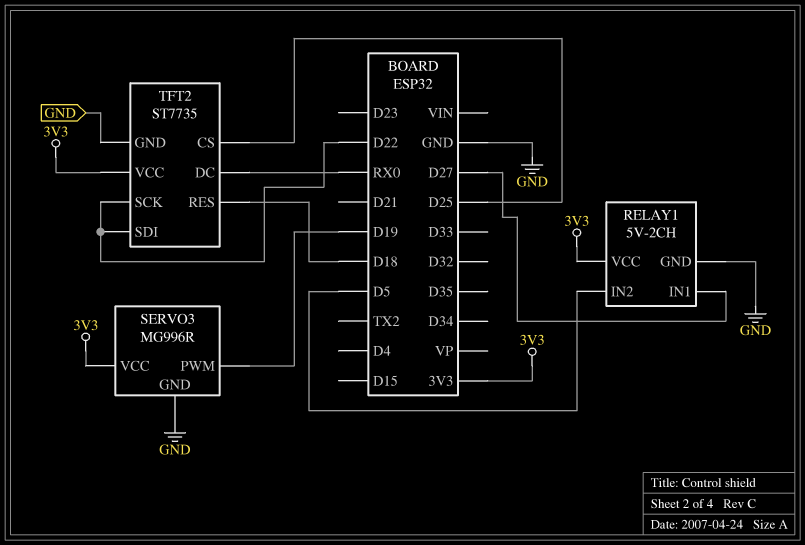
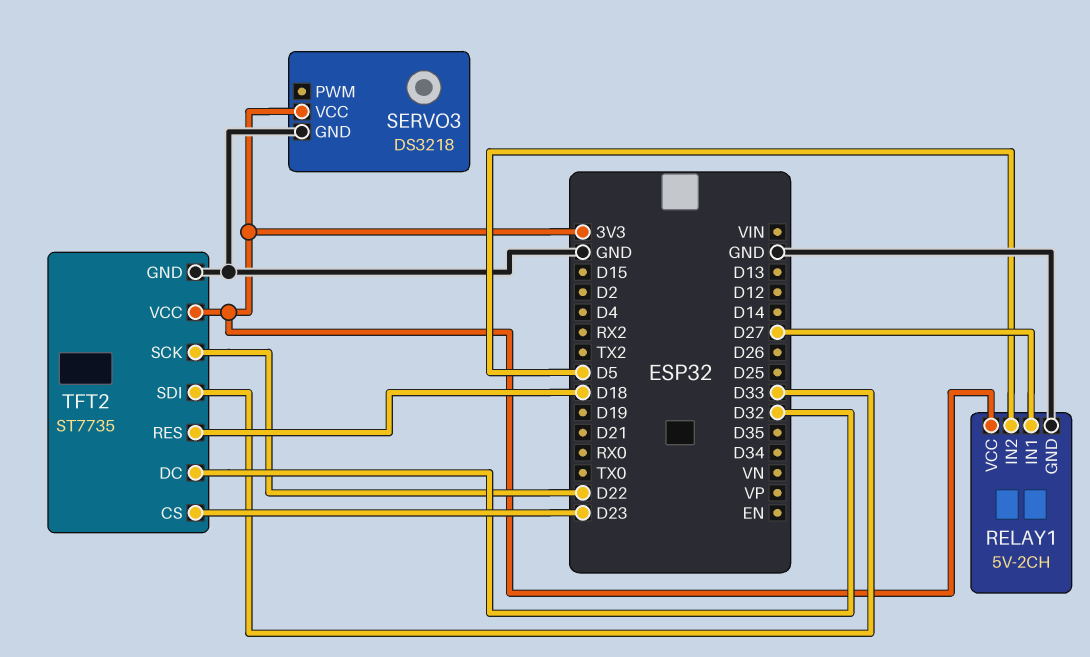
SERVO3: MG996R -> DS3218
SERVO3 pin PWM: D19 -> none
TFT2 pin CS: D25 -> D23
TFT2 pin DC: RX0 -> D32
TFT2 pin SDI: D22 -> D33

